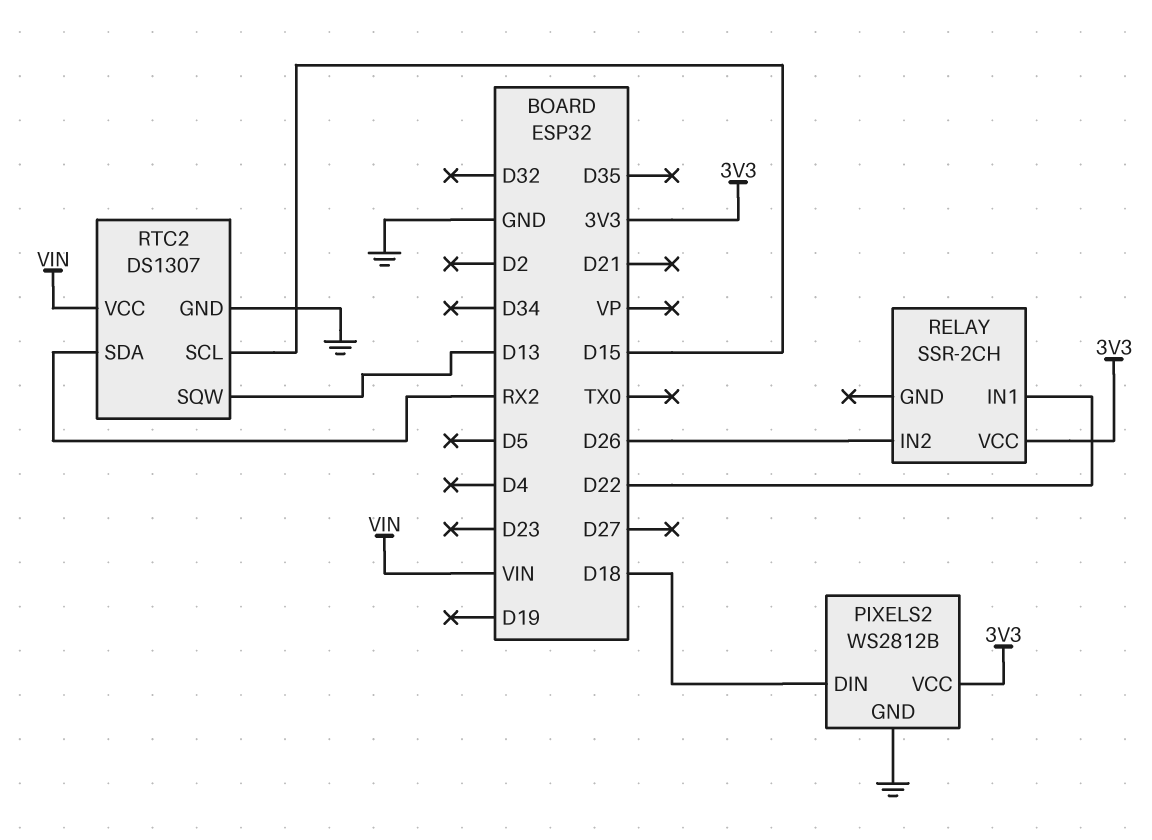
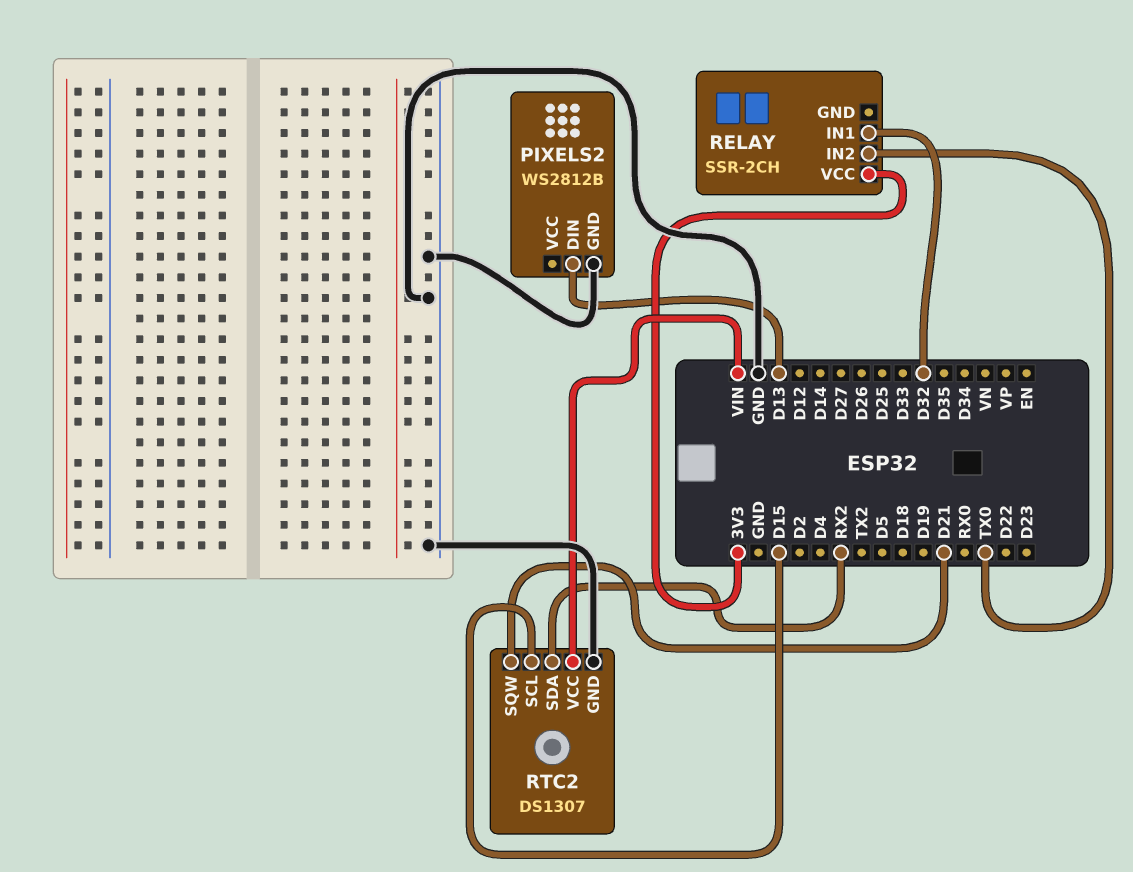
PIXELS2 pin DIN: D18 -> D13
PIXELS2 pin VCC: 3V3 -> none
RELAY pin IN1: D22 -> D32
RELAY pin IN2: D26 -> TX0
RTC2 pin SQW: D13 -> D21

